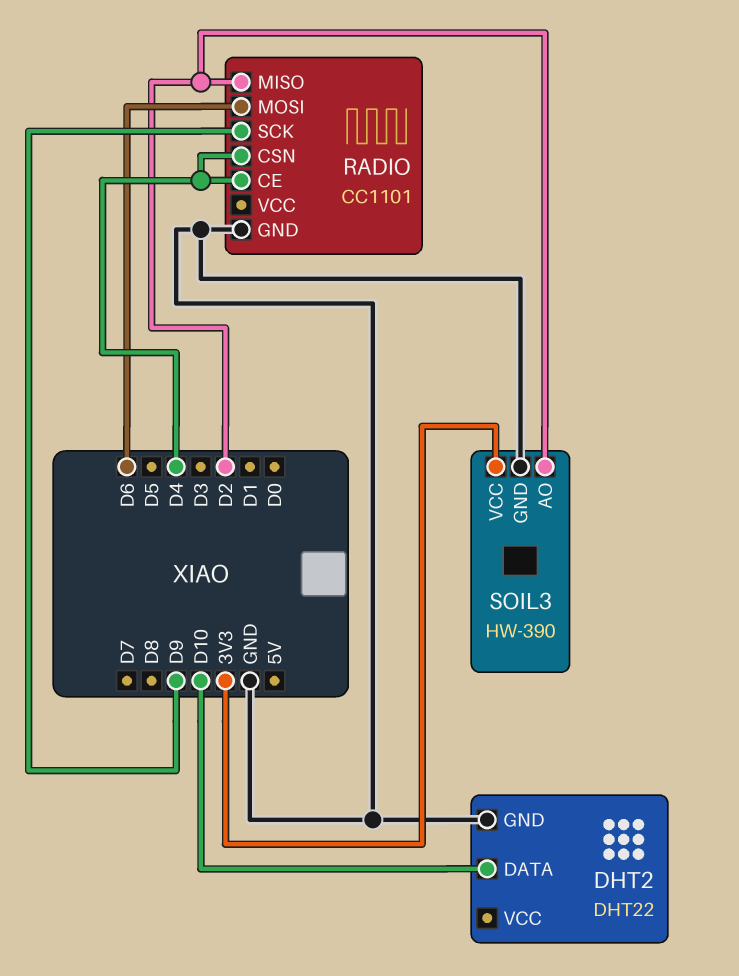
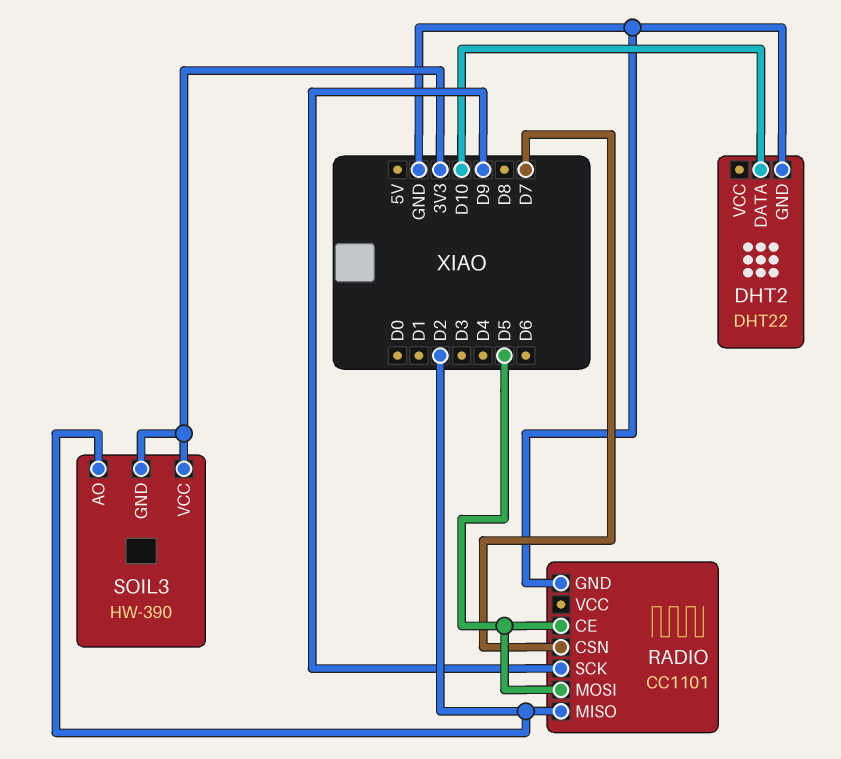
RADIO pin CE: D4 -> D5
RADIO pin CSN: D4 -> D7
RADIO pin MOSI: D6 -> D5
SOIL3 pin GND: GND -> 3V3

